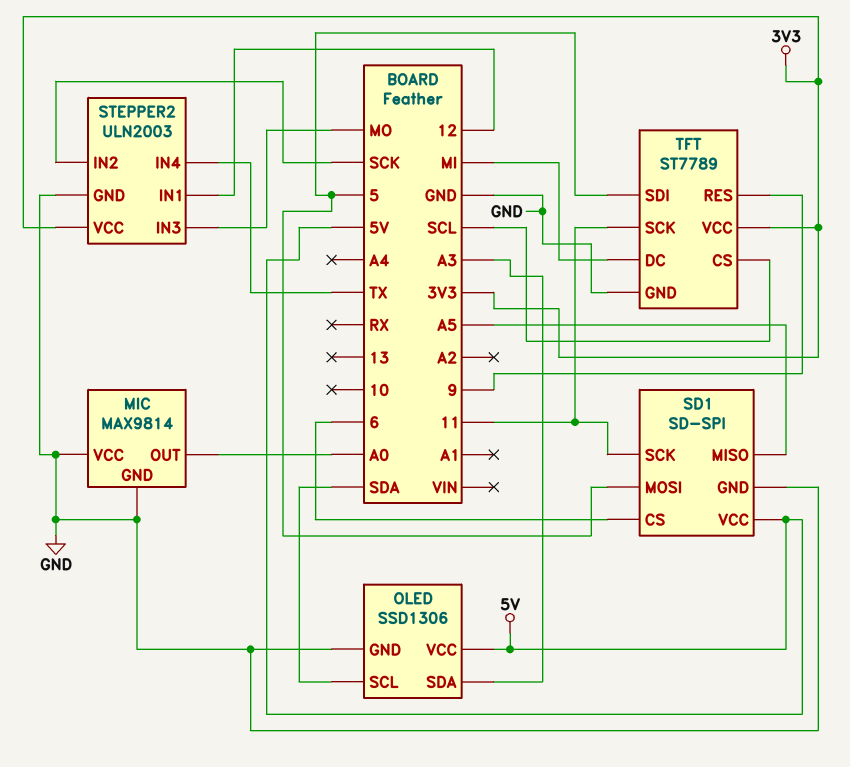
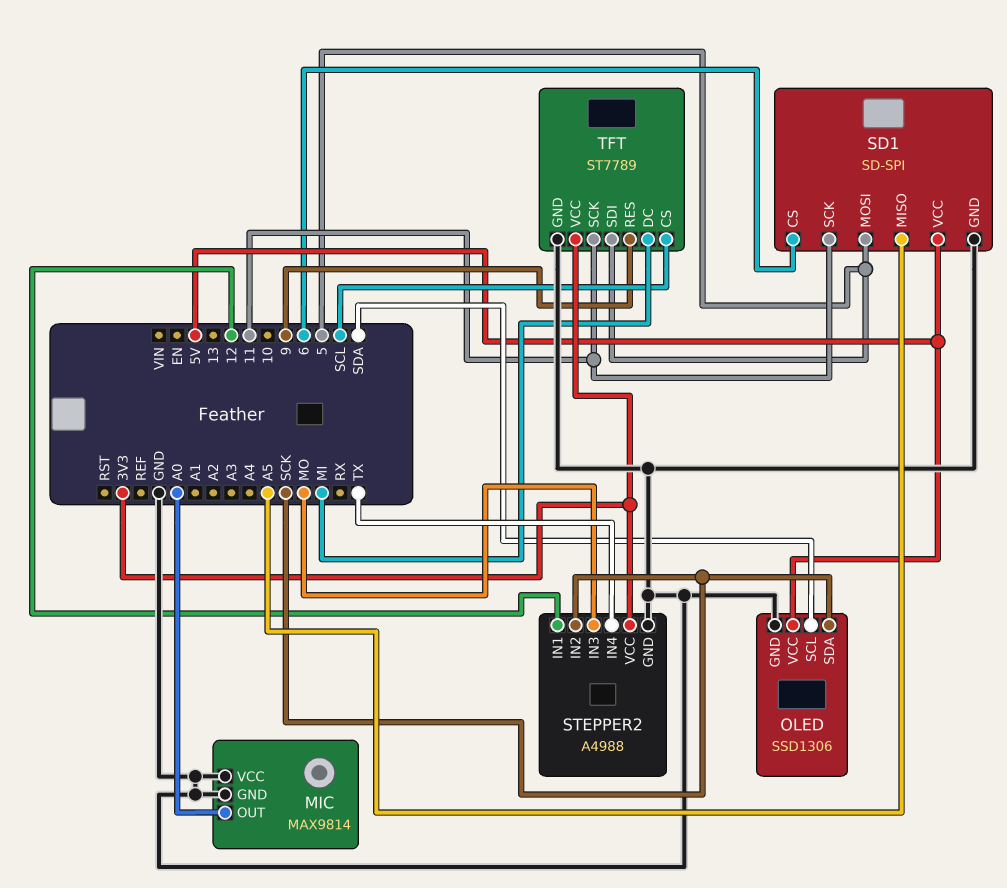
OLED pin SDA: A3 -> SCK
STEPPER2: ULN2003 -> A4988

